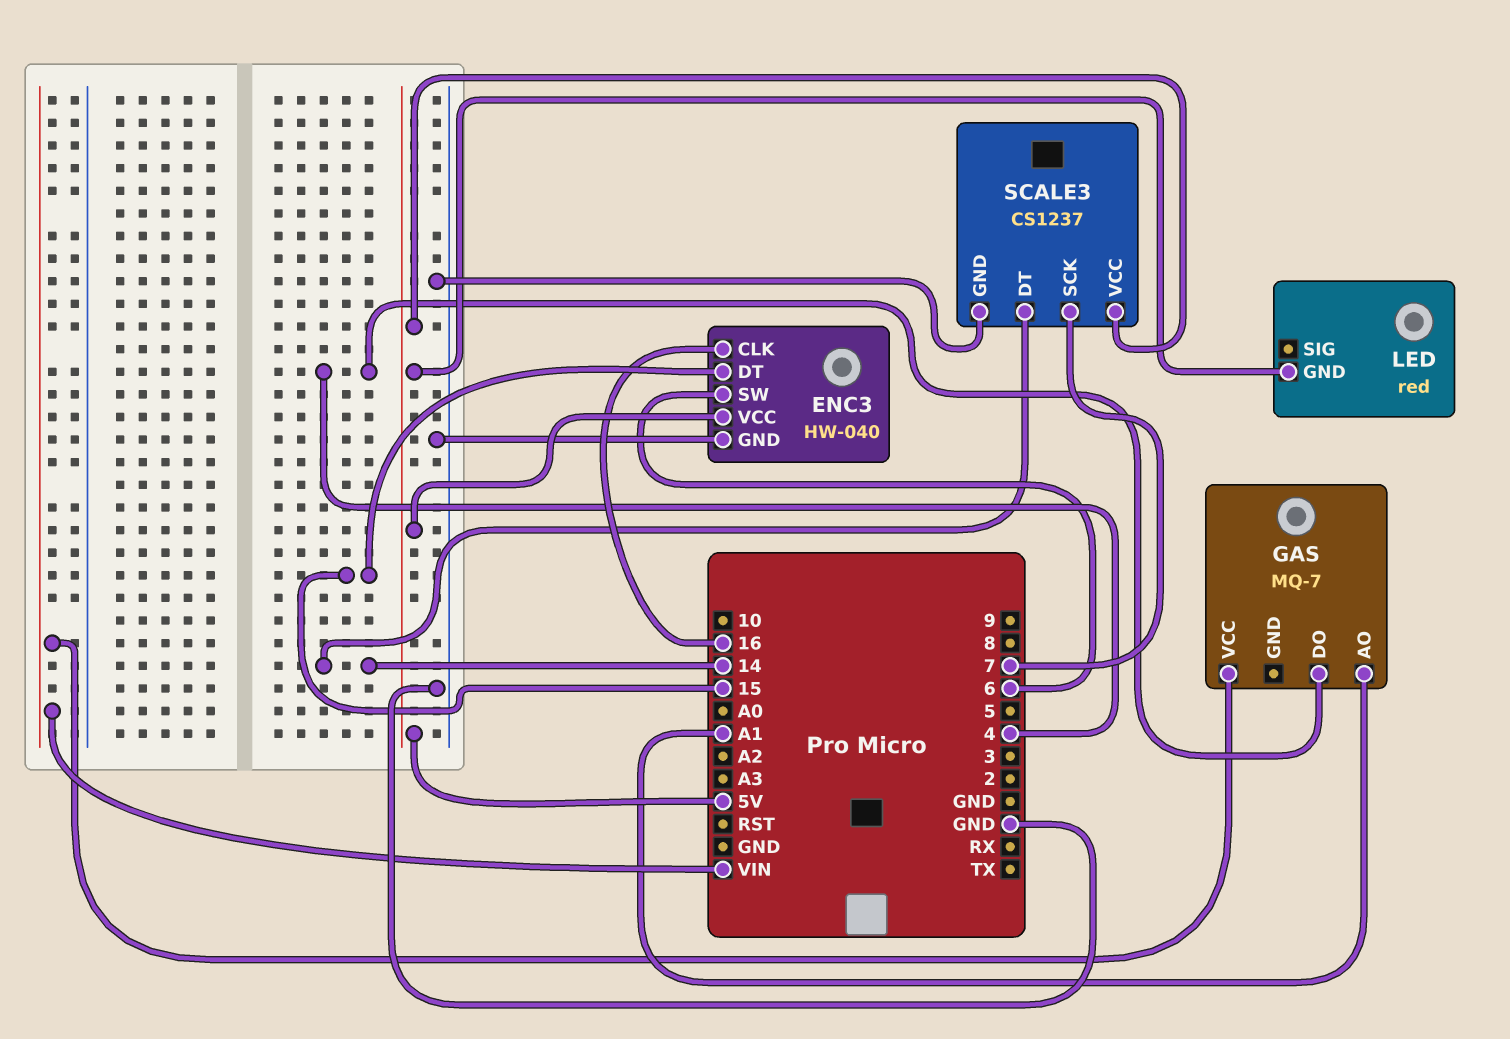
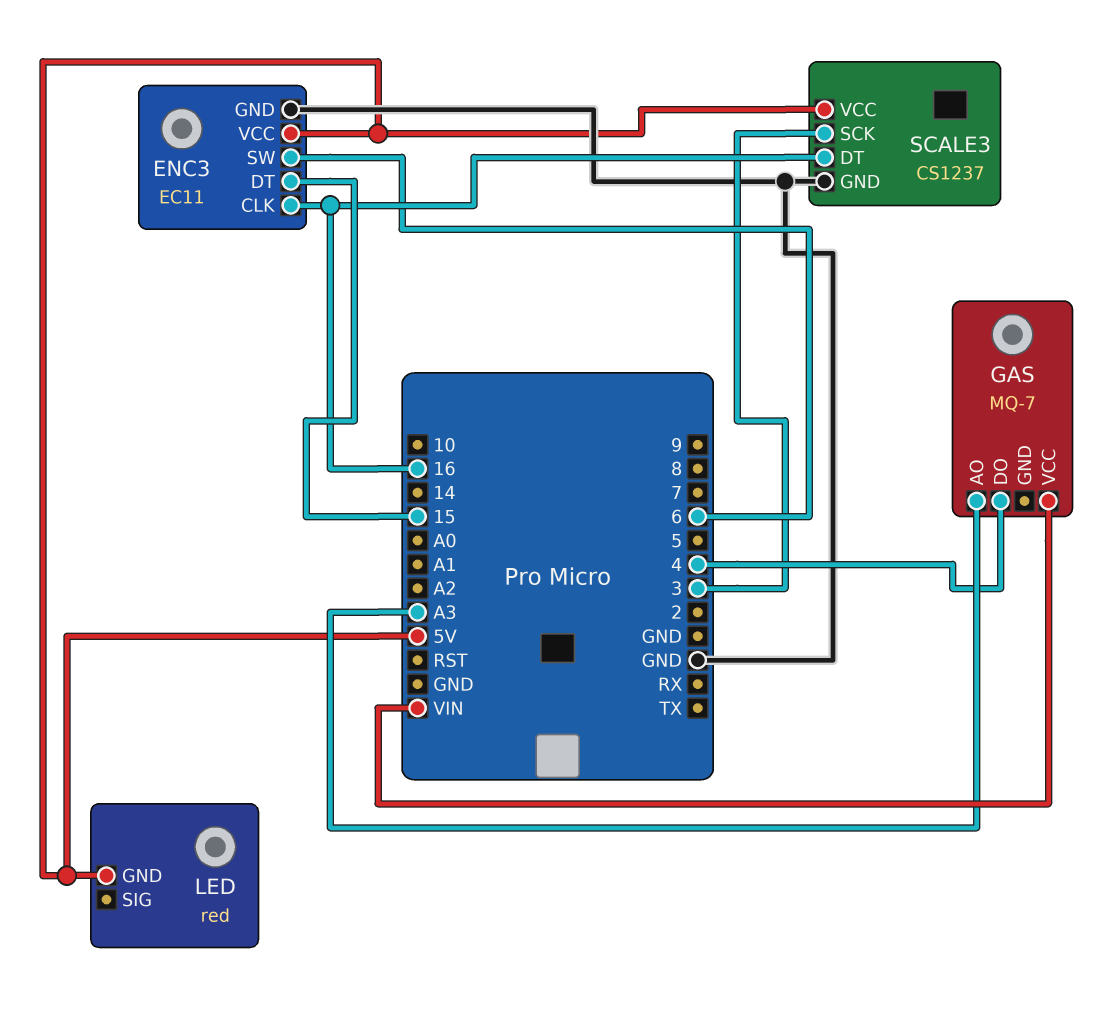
ENC3: HW-040 -> EC11
GAS pin AO: A1 -> A3
SCALE3 pin DT: 14 -> 16
SCALE3 pin SCK: 7 -> 3

